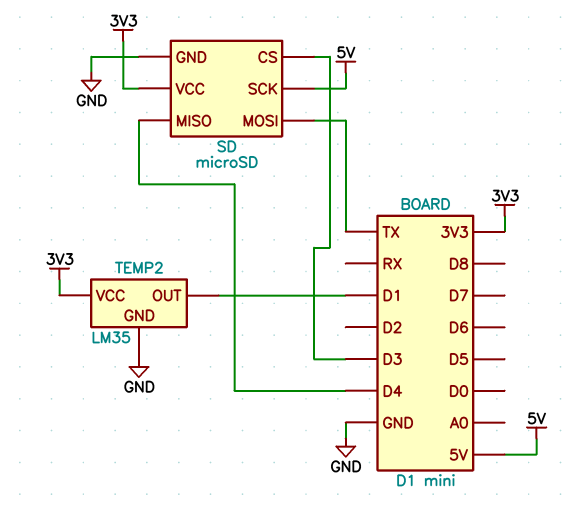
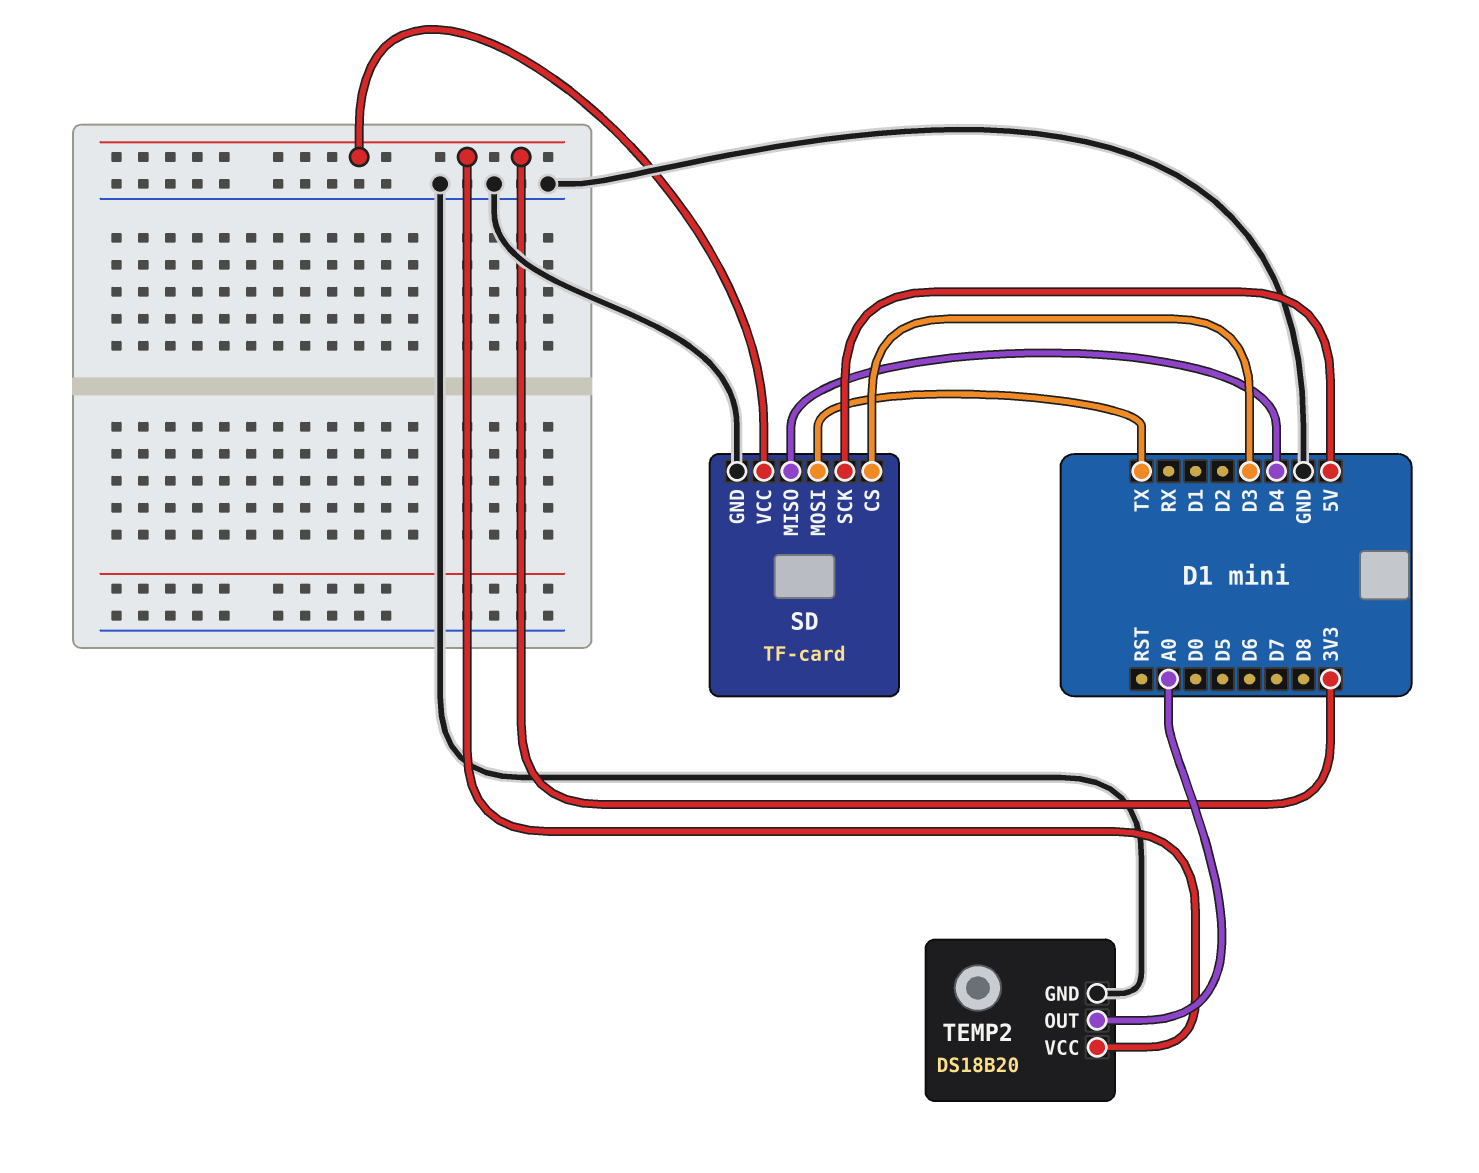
SD: microSD -> TF-card
TEMP2: LM35 -> DS18B20
TEMP2 pin OUT: D1 -> A0

